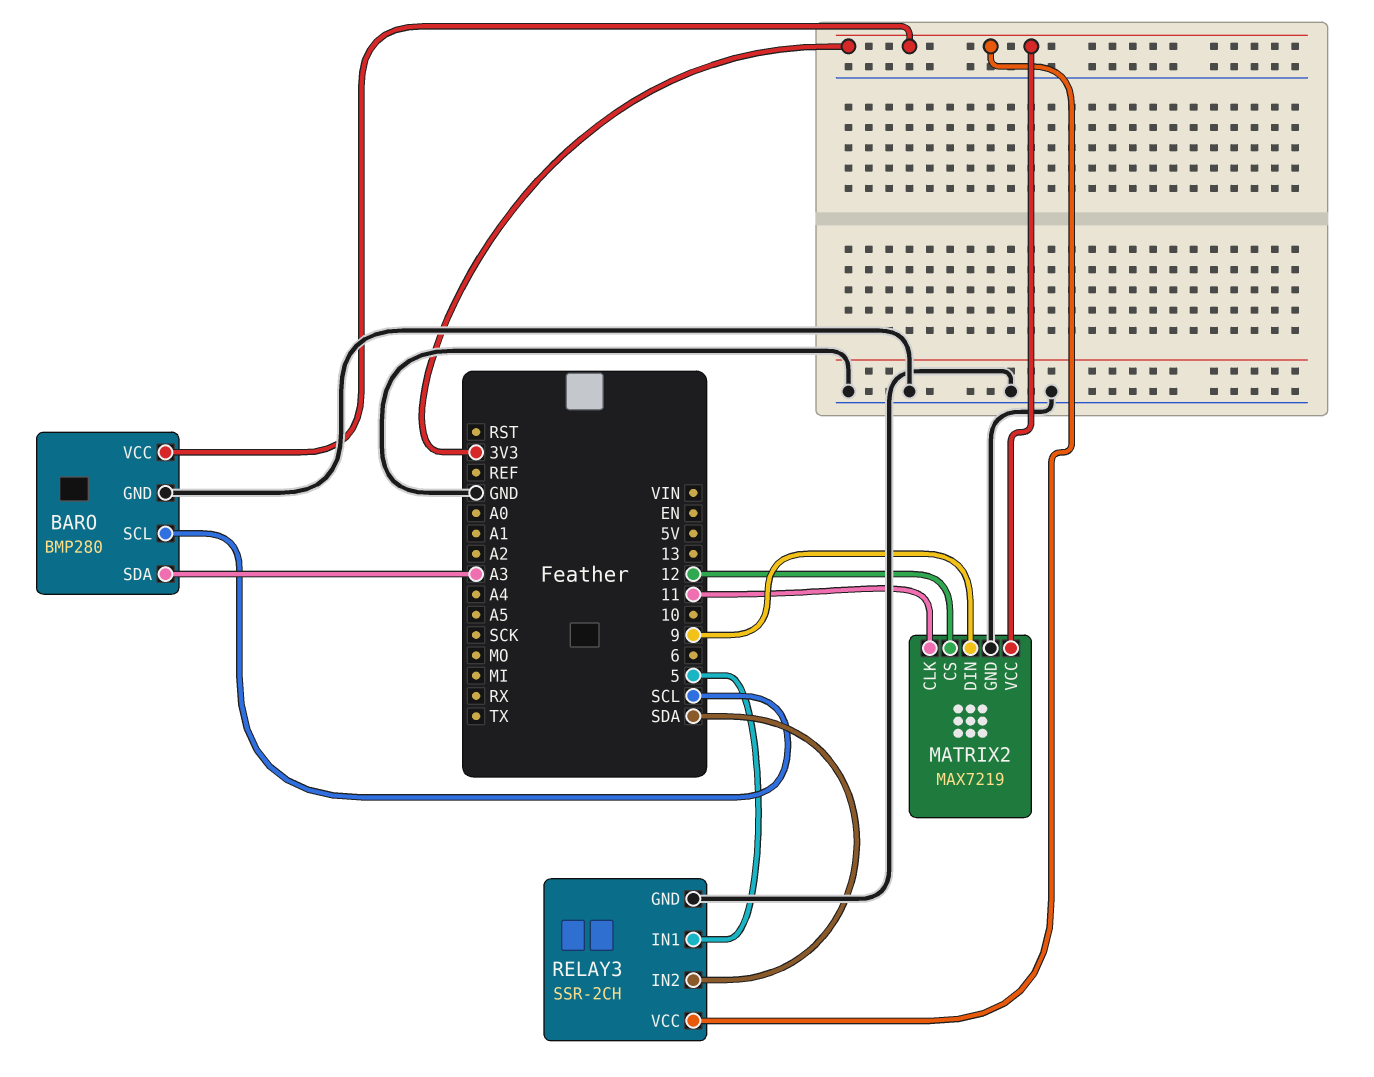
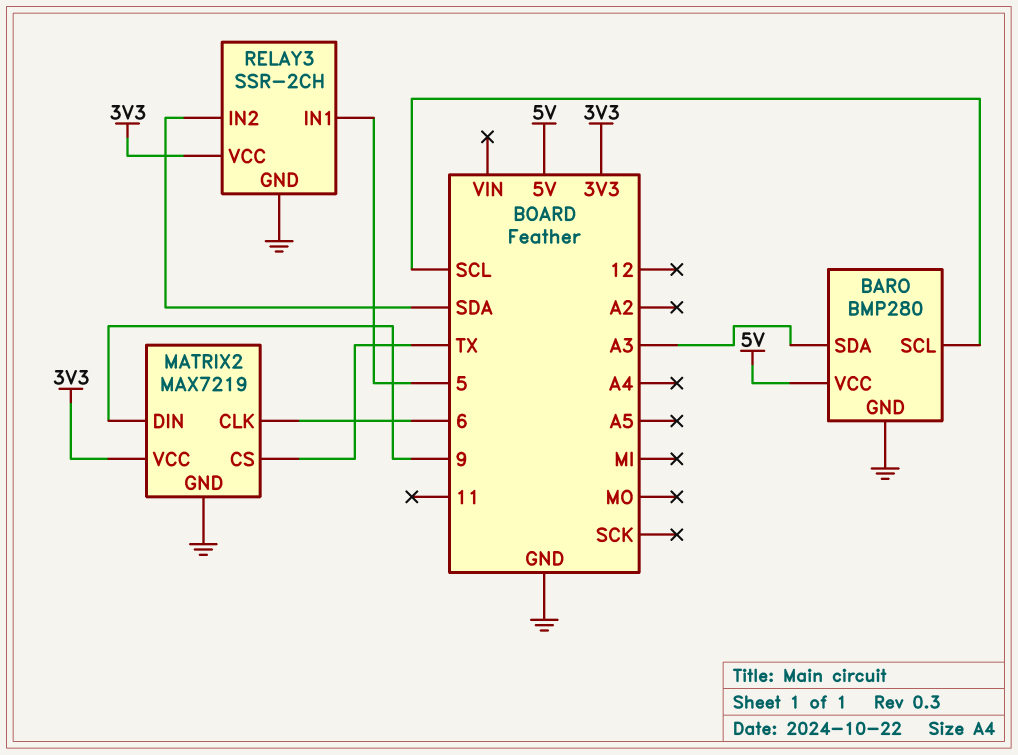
BARO pin VCC: 3V3 -> 5V
MATRIX2 pin CLK: 11 -> 6
MATRIX2 pin CS: 12 -> TX

